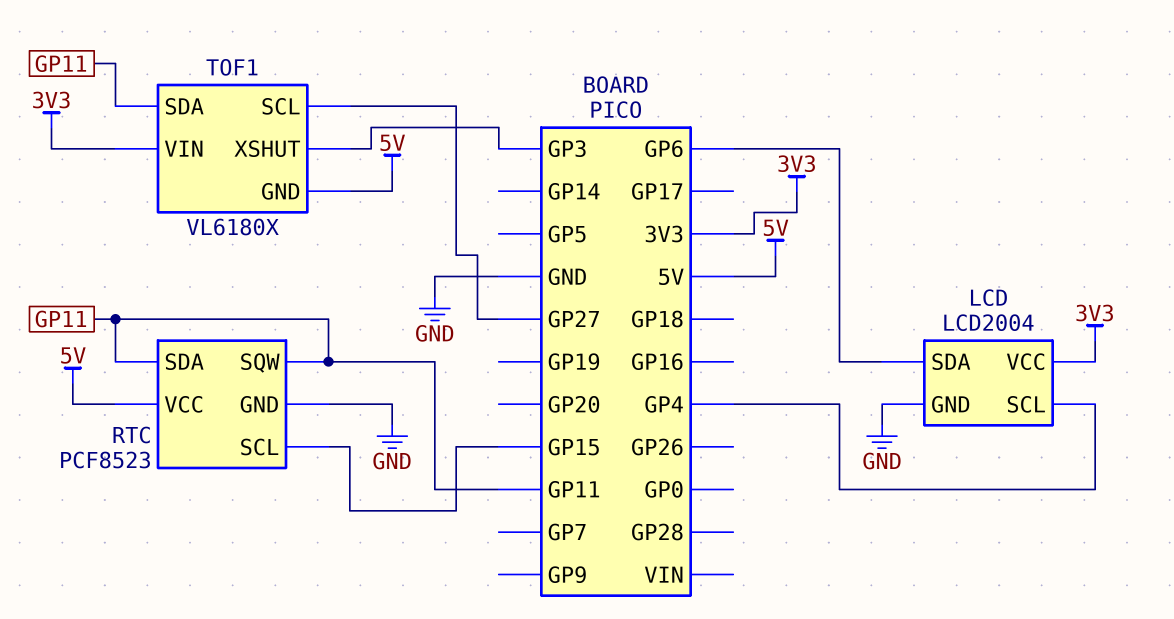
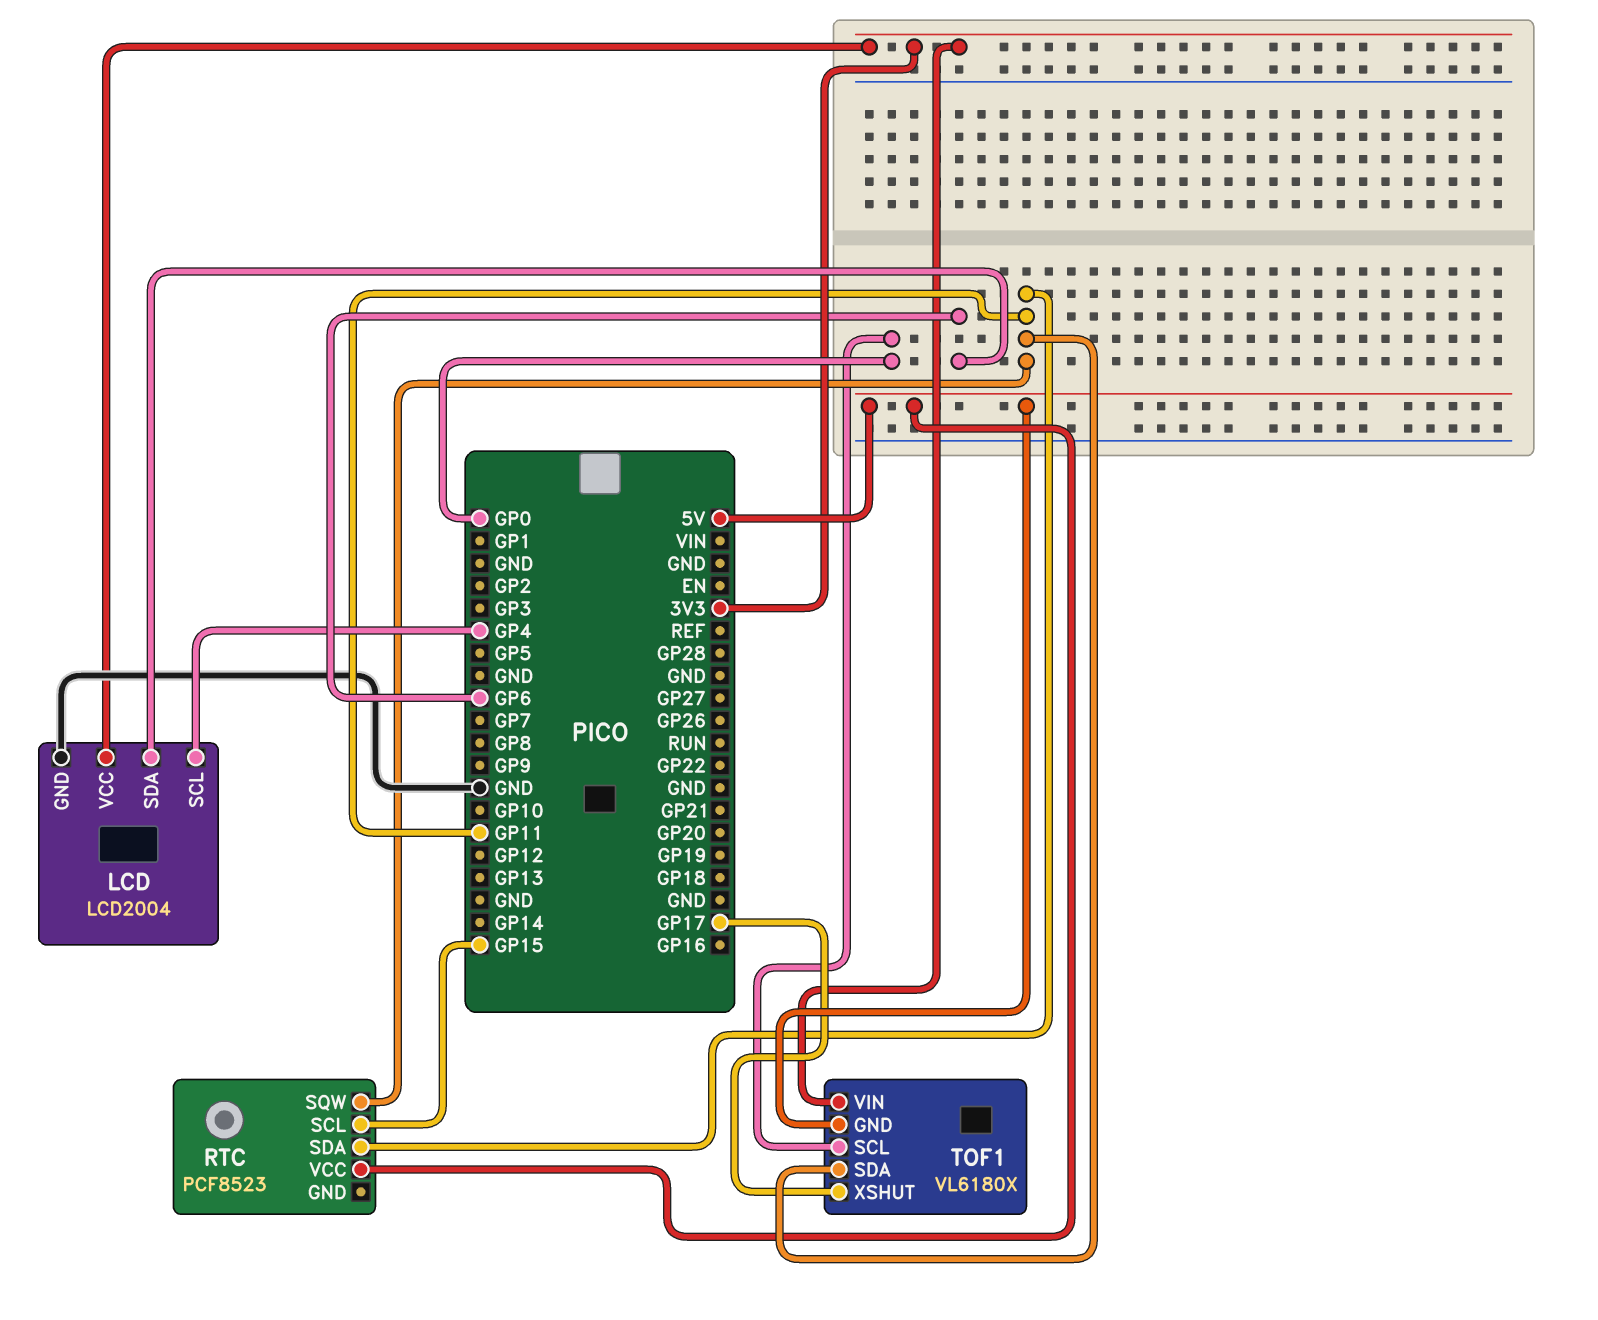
RTC pin GND: GND -> none
TOF1 pin SCL: GP27 -> GP0
TOF1 pin XSHUT: GP3 -> GP17

